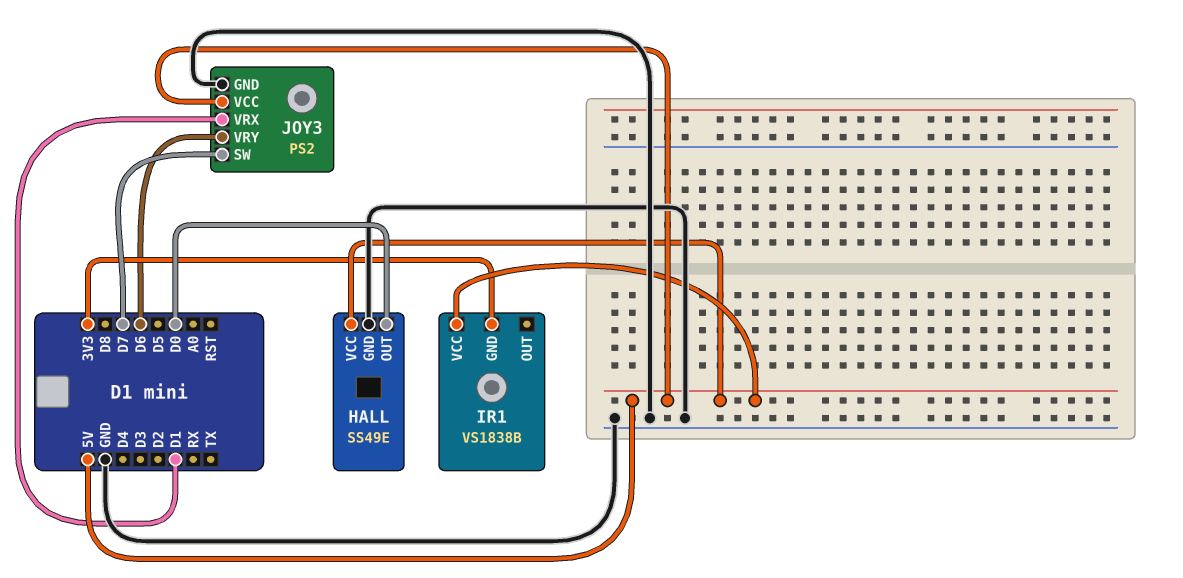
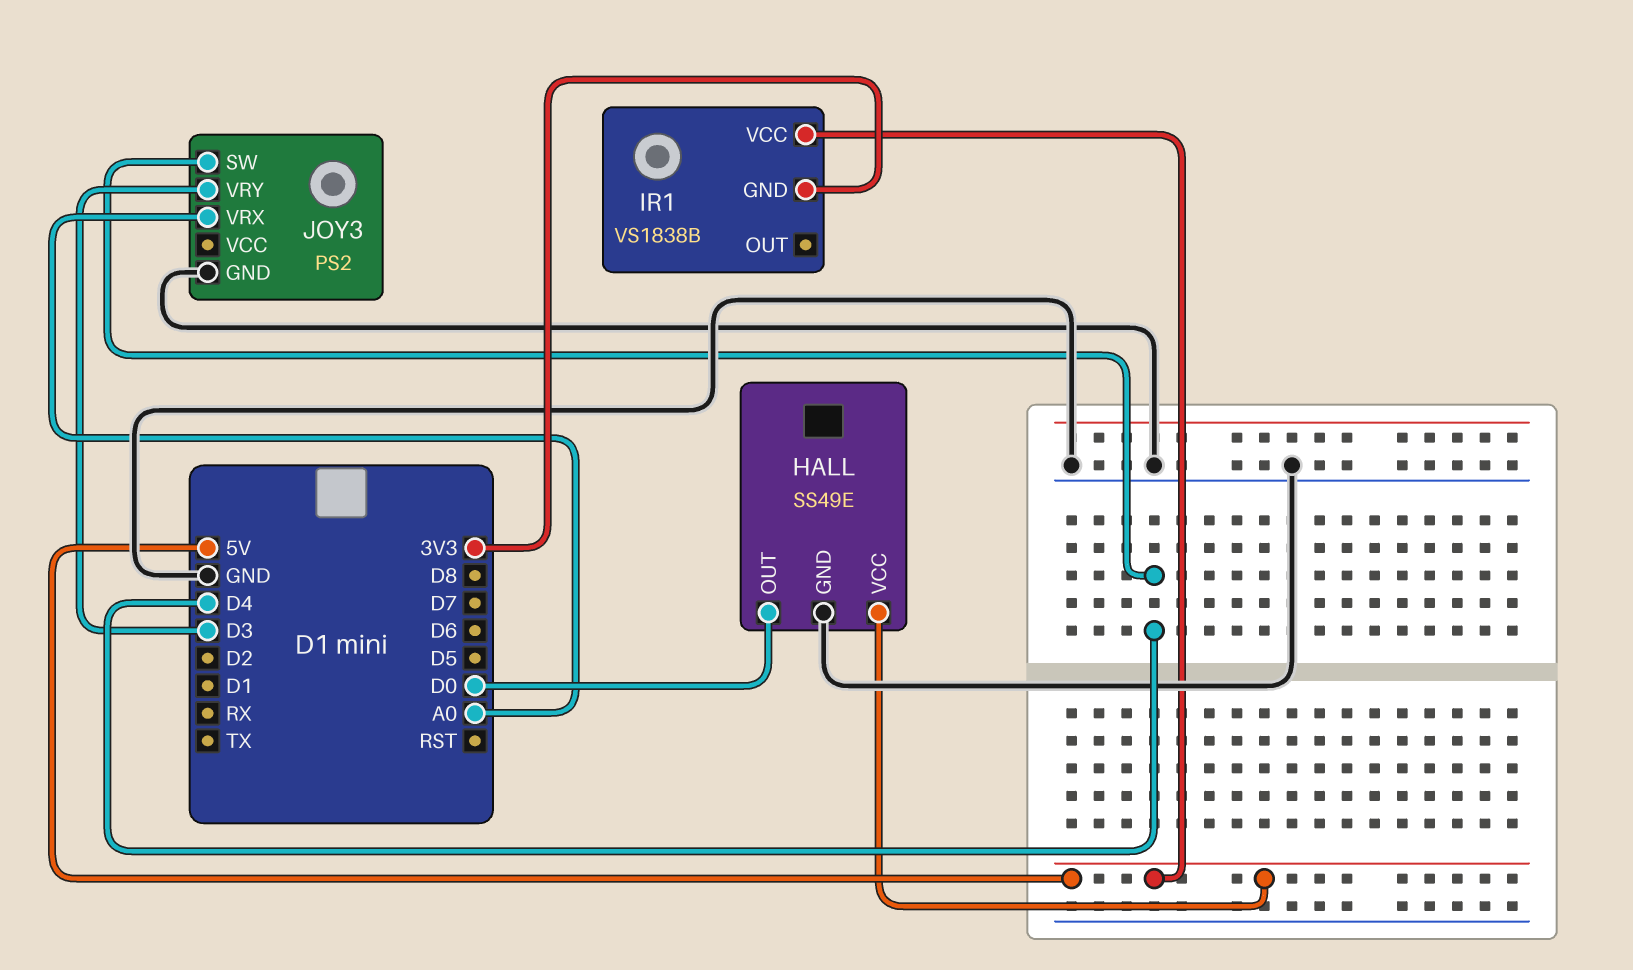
JOY3 pin SW: D7 -> D4
JOY3 pin VCC: 5V -> none
JOY3 pin VRX: D1 -> A0
JOY3 pin VRY: D6 -> D3

